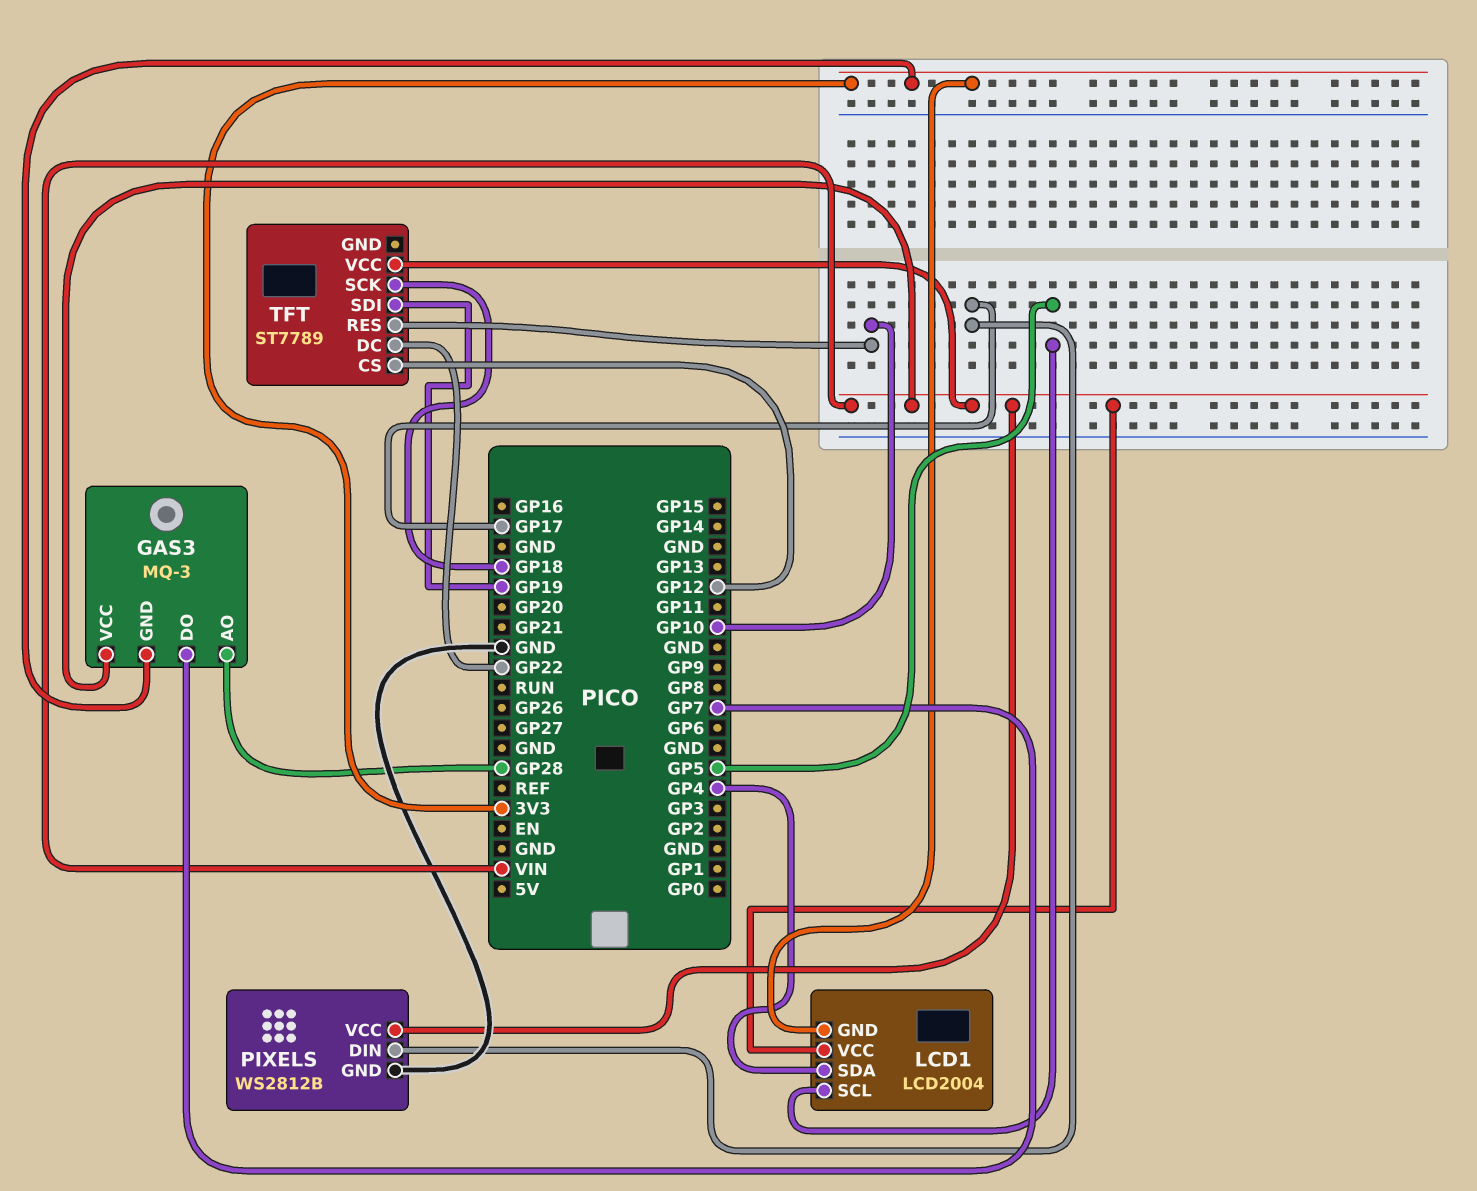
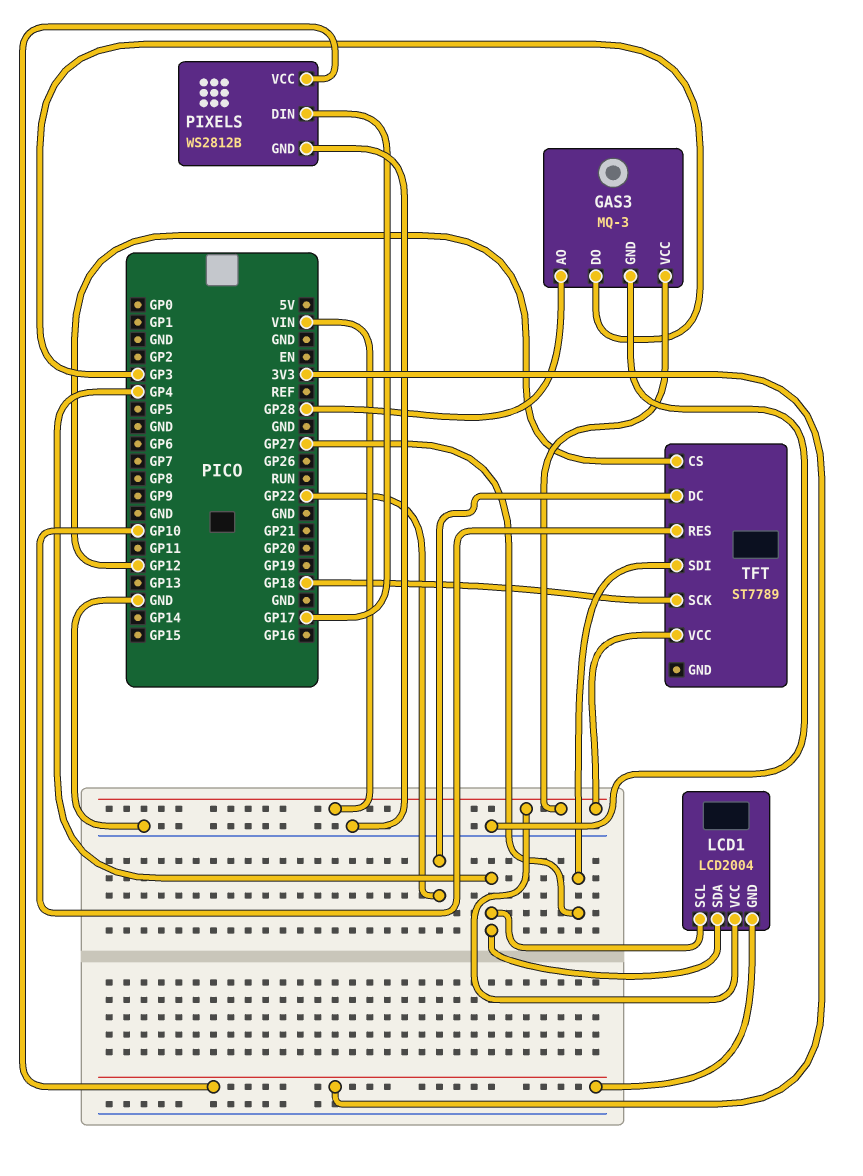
GAS3 pin DO: GP7 -> GP3
GAS3 pin GND: 3V3 -> GND
LCD1 pin SCL: GP5 -> GP4
PIXELS pin VCC: VIN -> 3V3
TFT pin SDI: GP19 -> GP27

